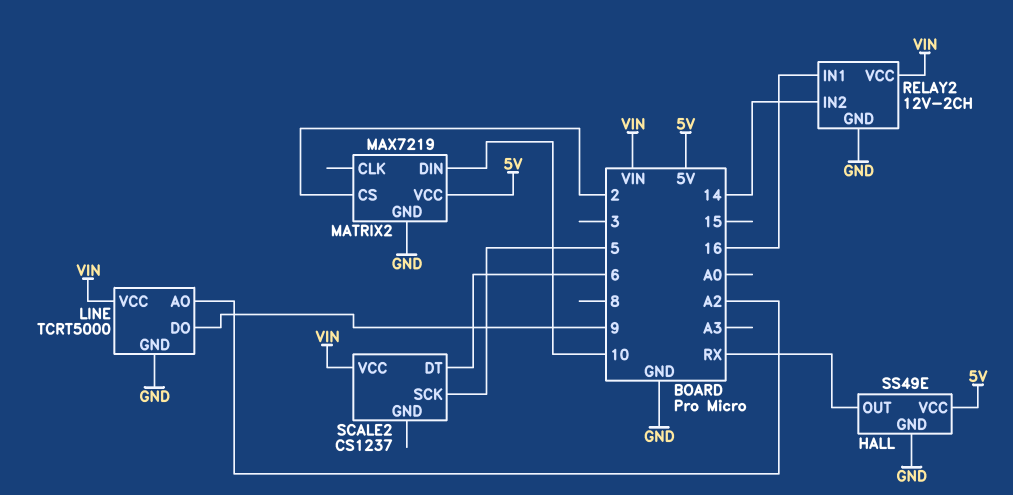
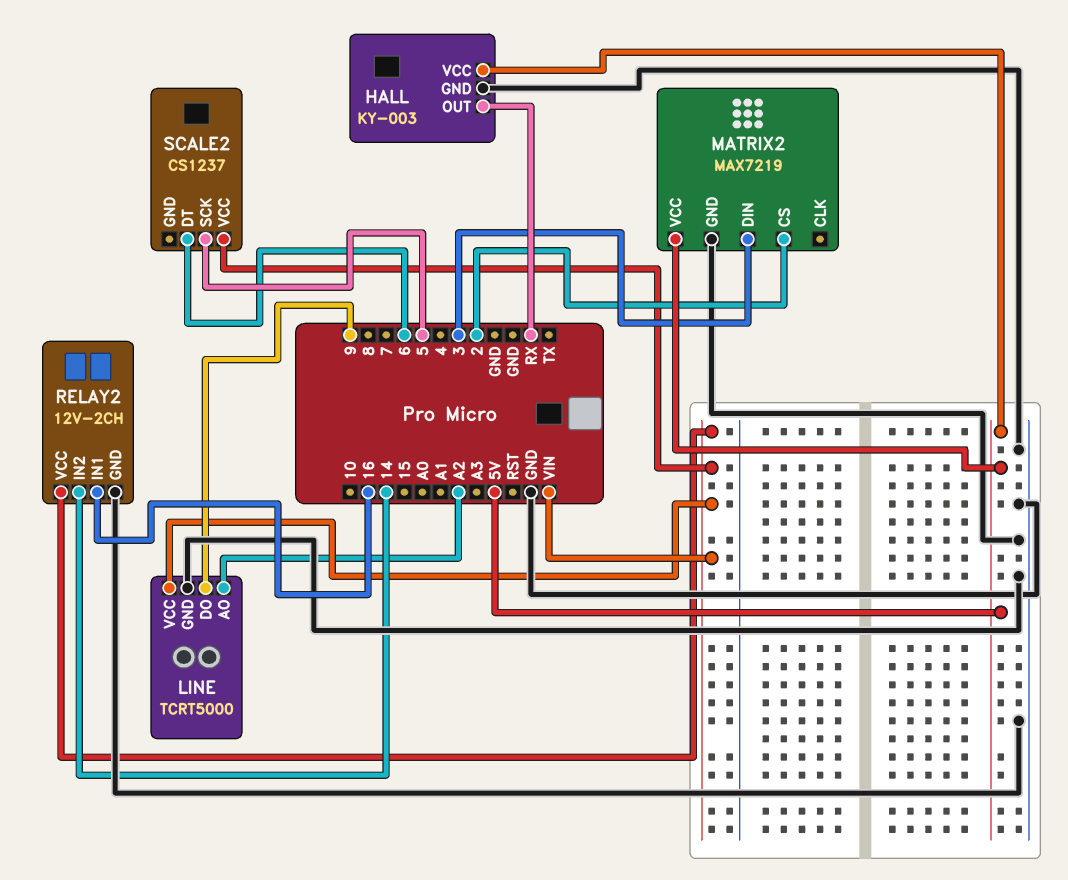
HALL: SS49E -> KY-003
MATRIX2 pin DIN: 10 -> 3

